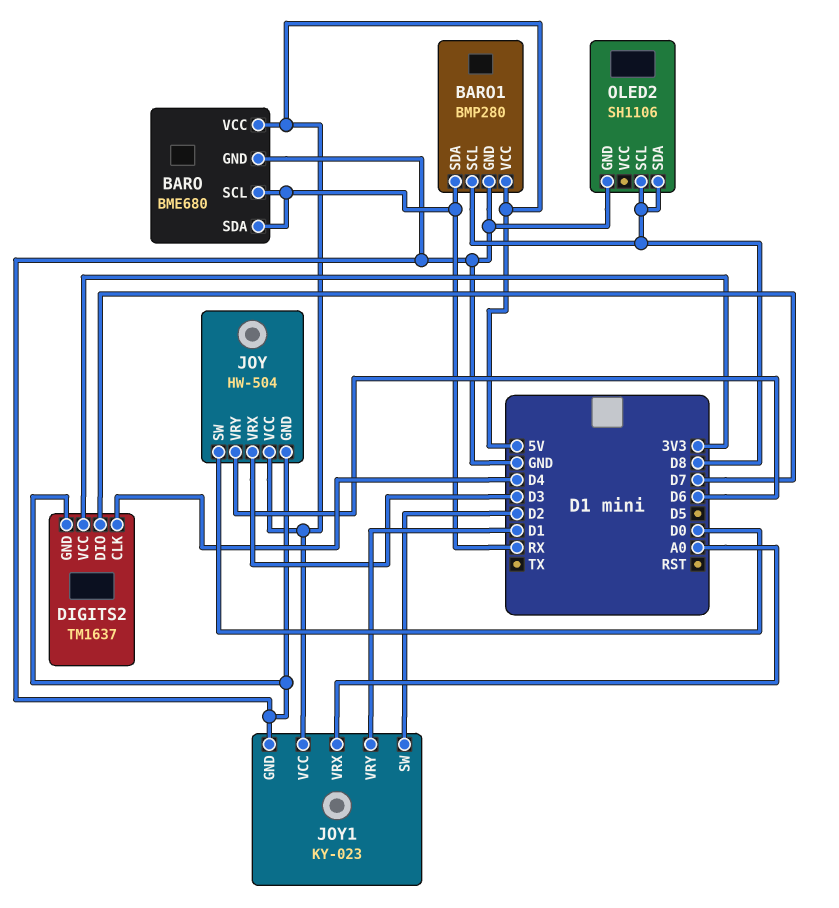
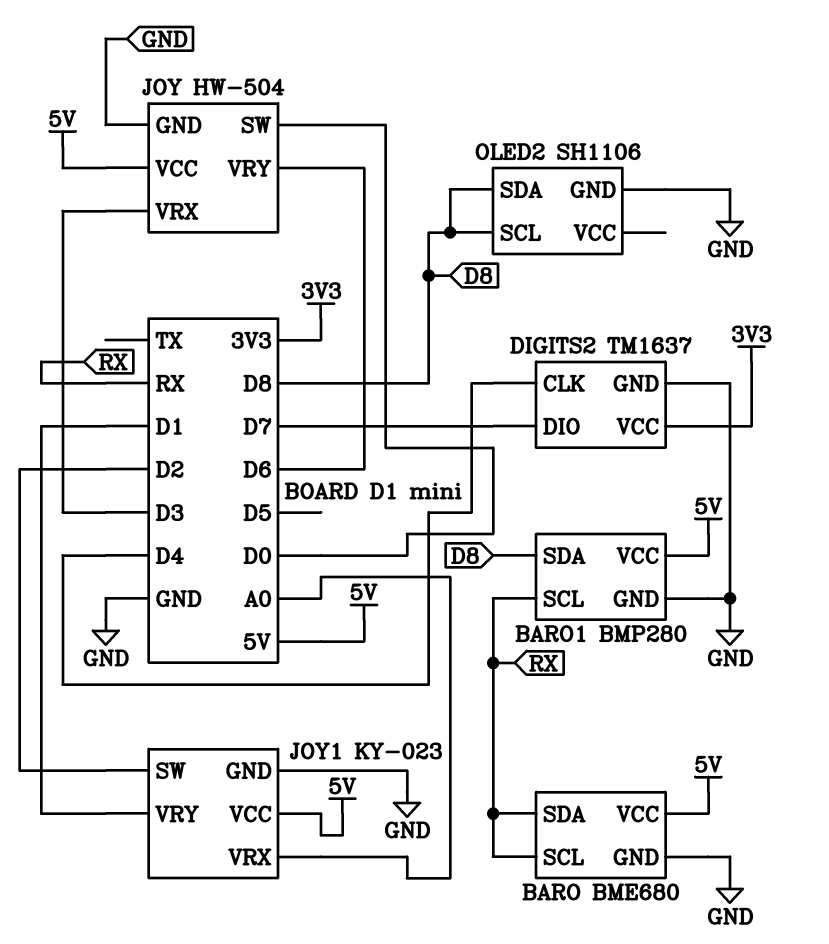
BARO1 pin SCL: D8 -> RX
BARO1 pin SDA: RX -> D8

